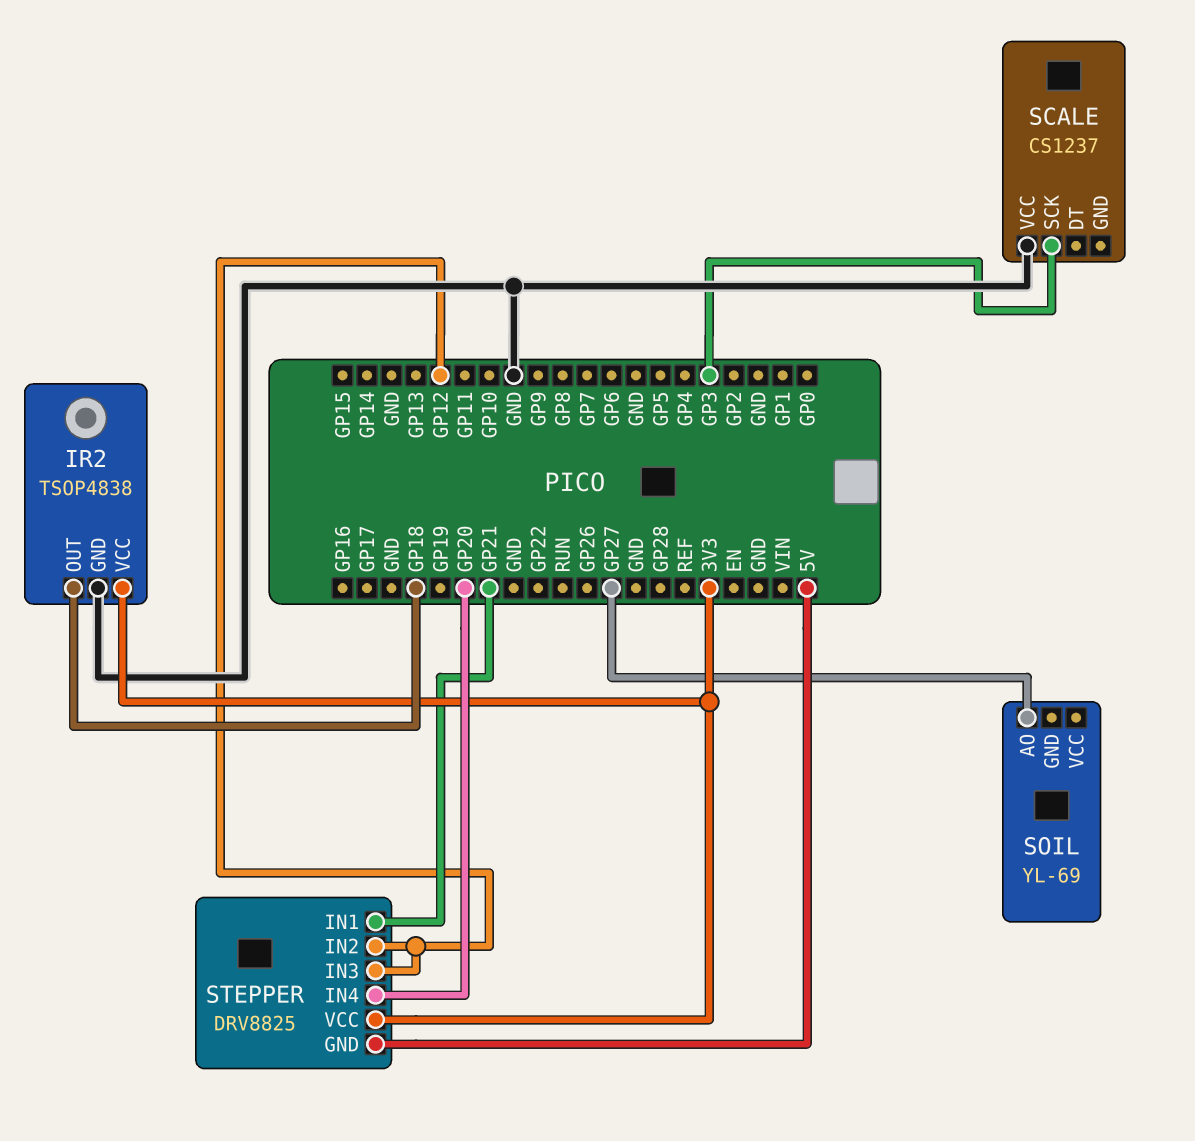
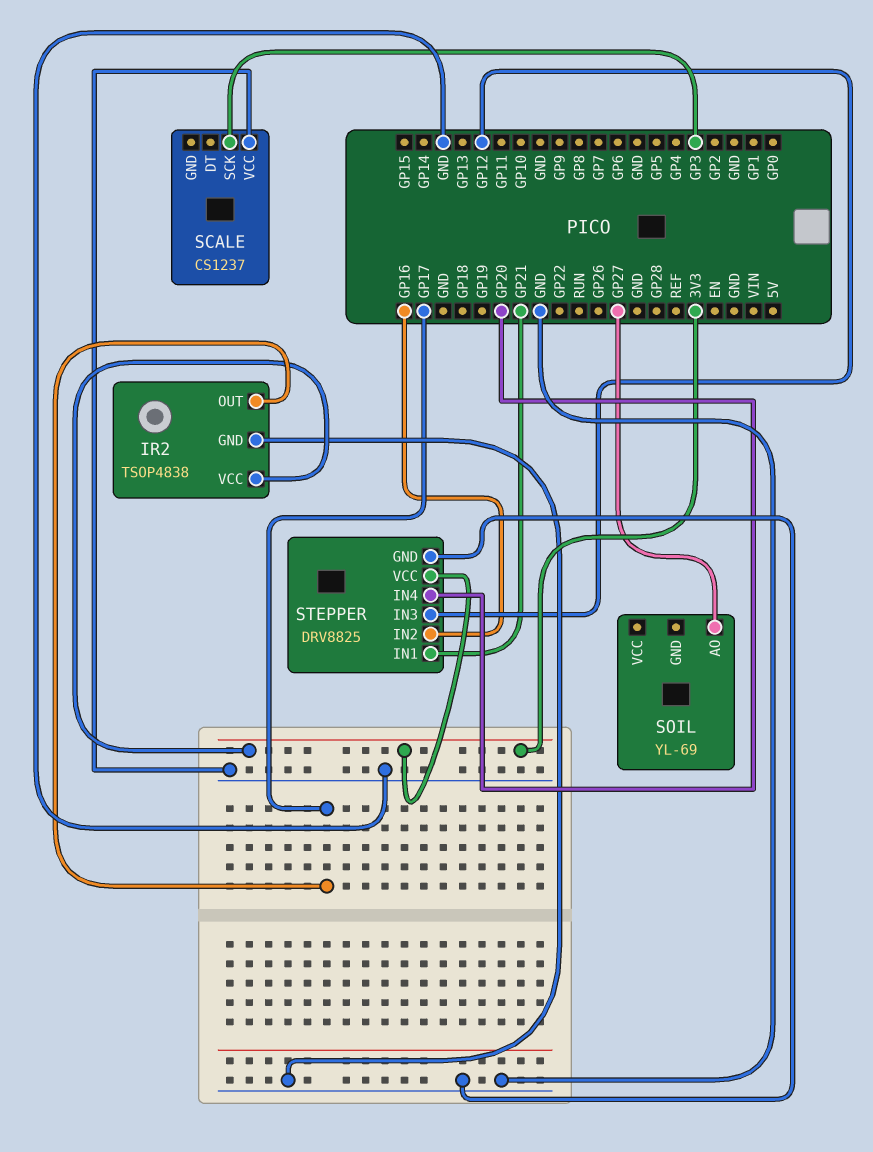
IR2 pin OUT: GP18 -> GP17
STEPPER pin GND: 5V -> GND
STEPPER pin IN2: GP12 -> GP16

